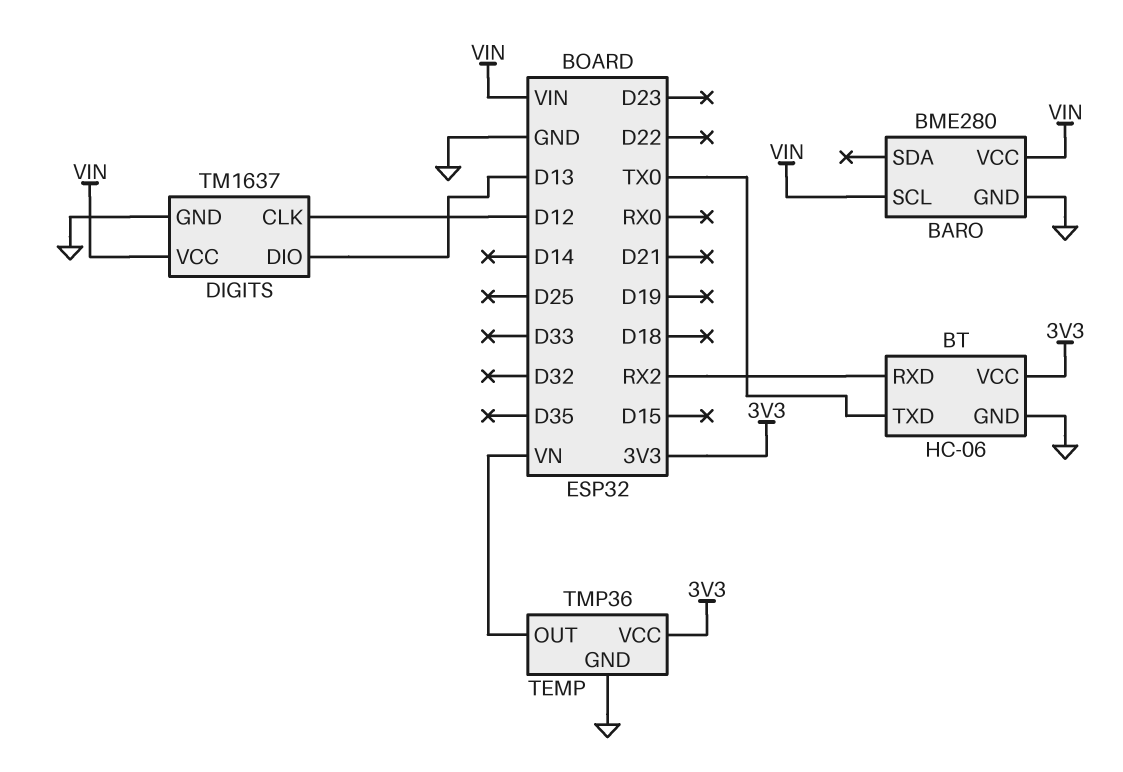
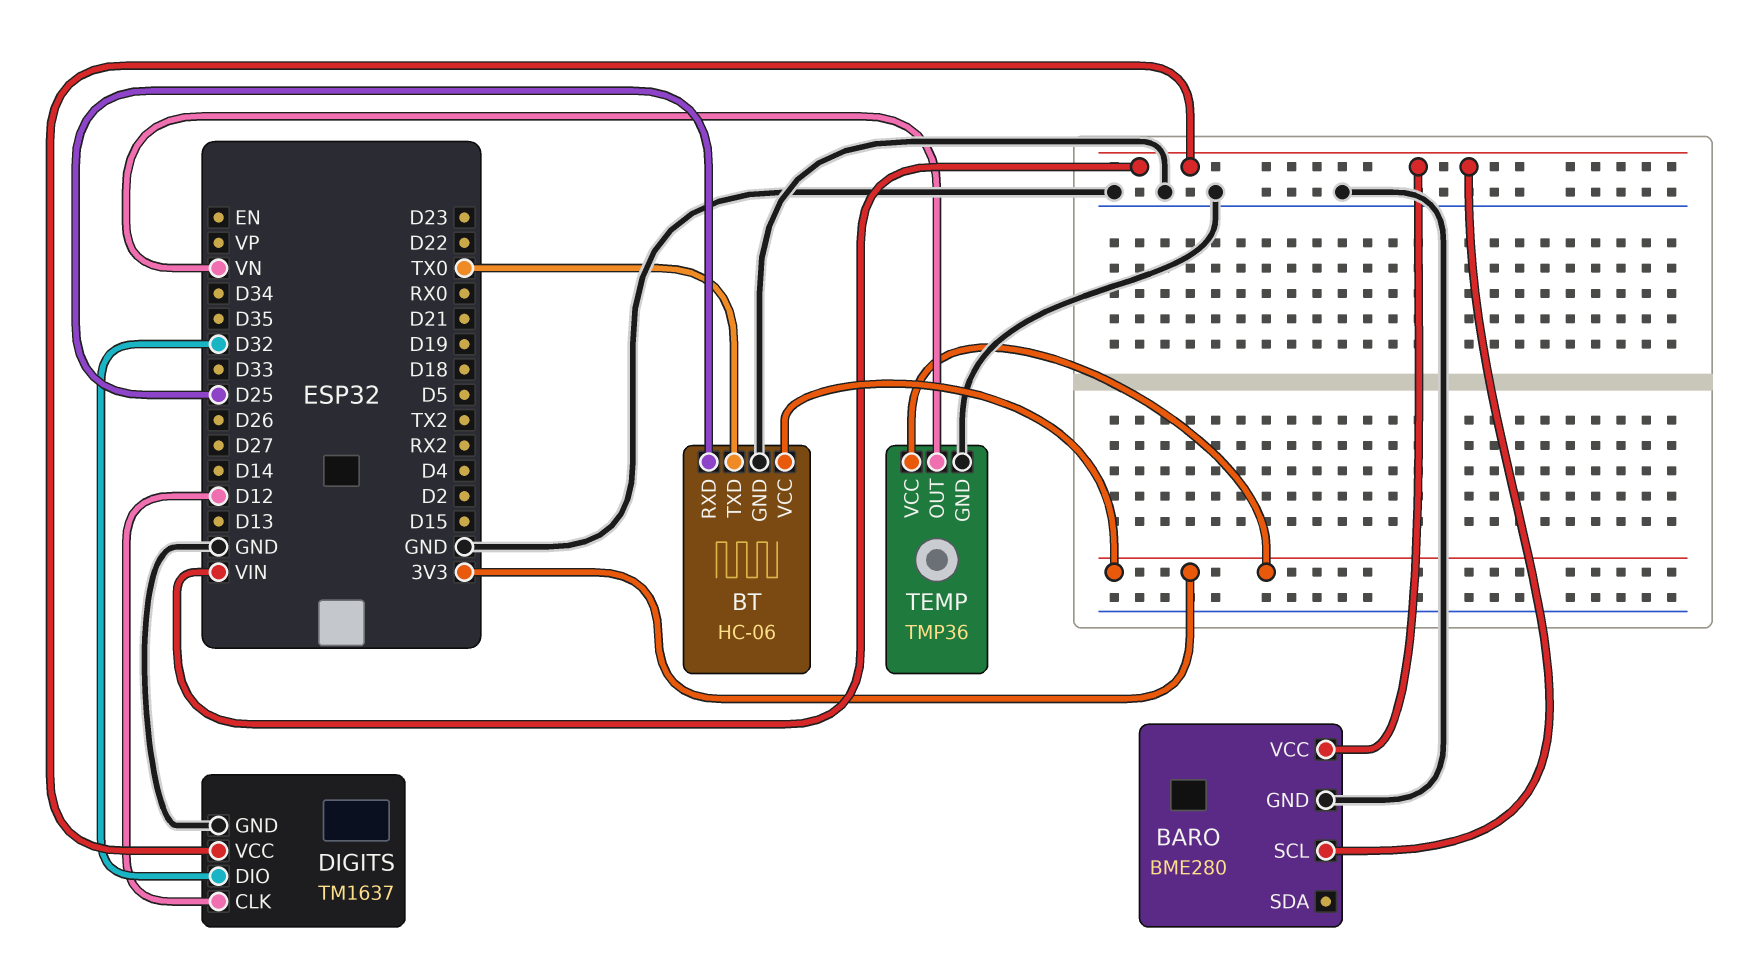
BT pin RXD: RX2 -> D25
DIGITS pin DIO: D13 -> D32

